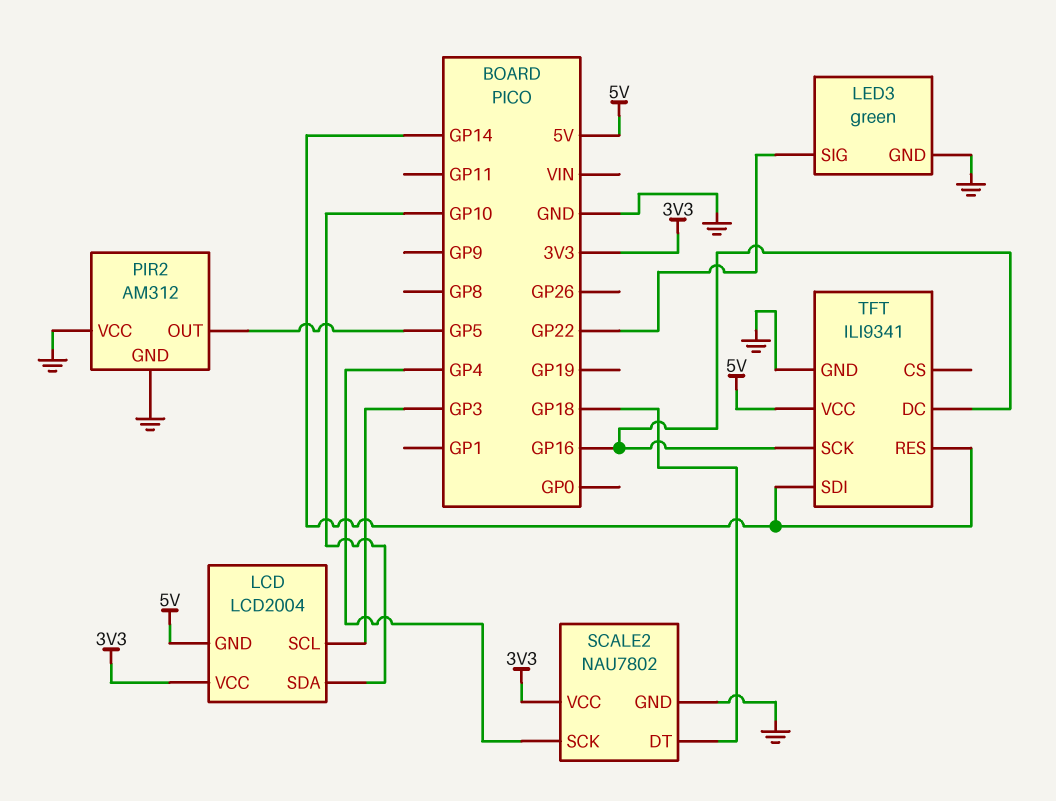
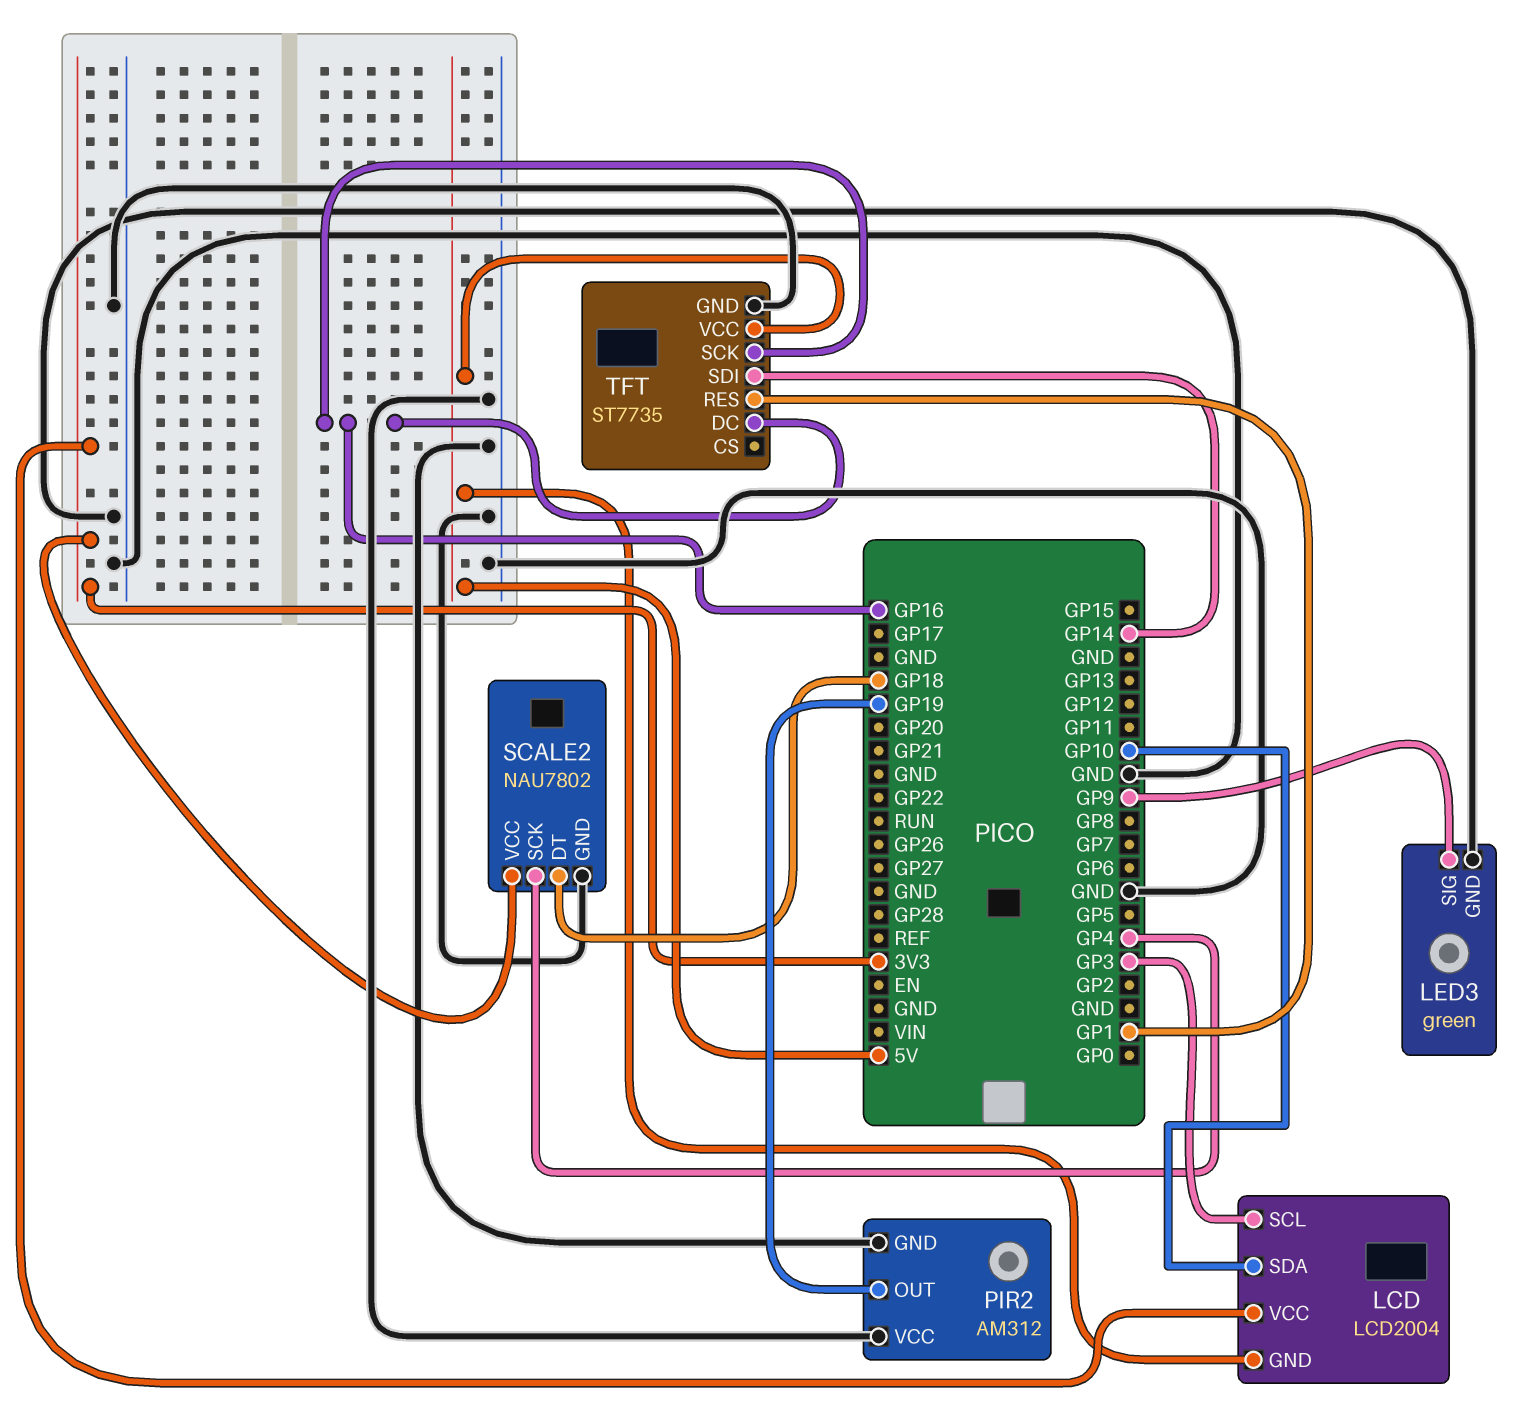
LED3 pin SIG: GP22 -> GP9
PIR2 pin OUT: GP5 -> GP19
TFT: ILI9341 -> ST7735
TFT pin RES: GP14 -> GP1

